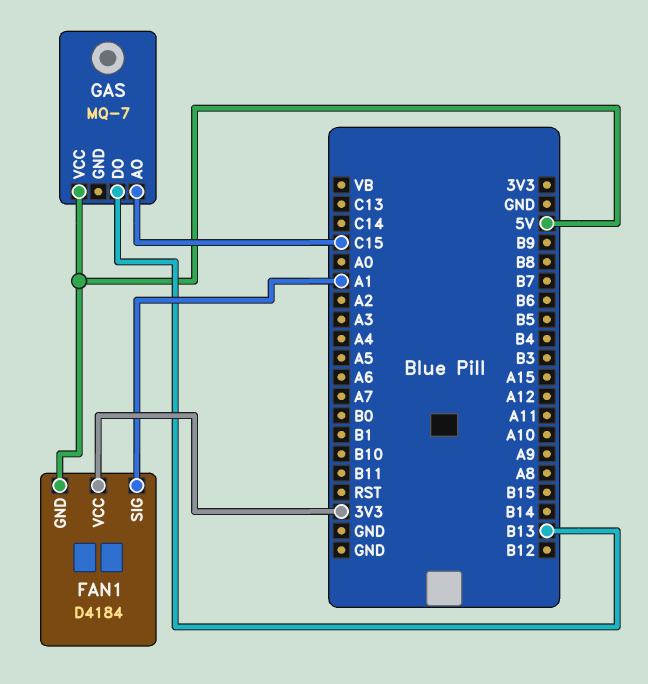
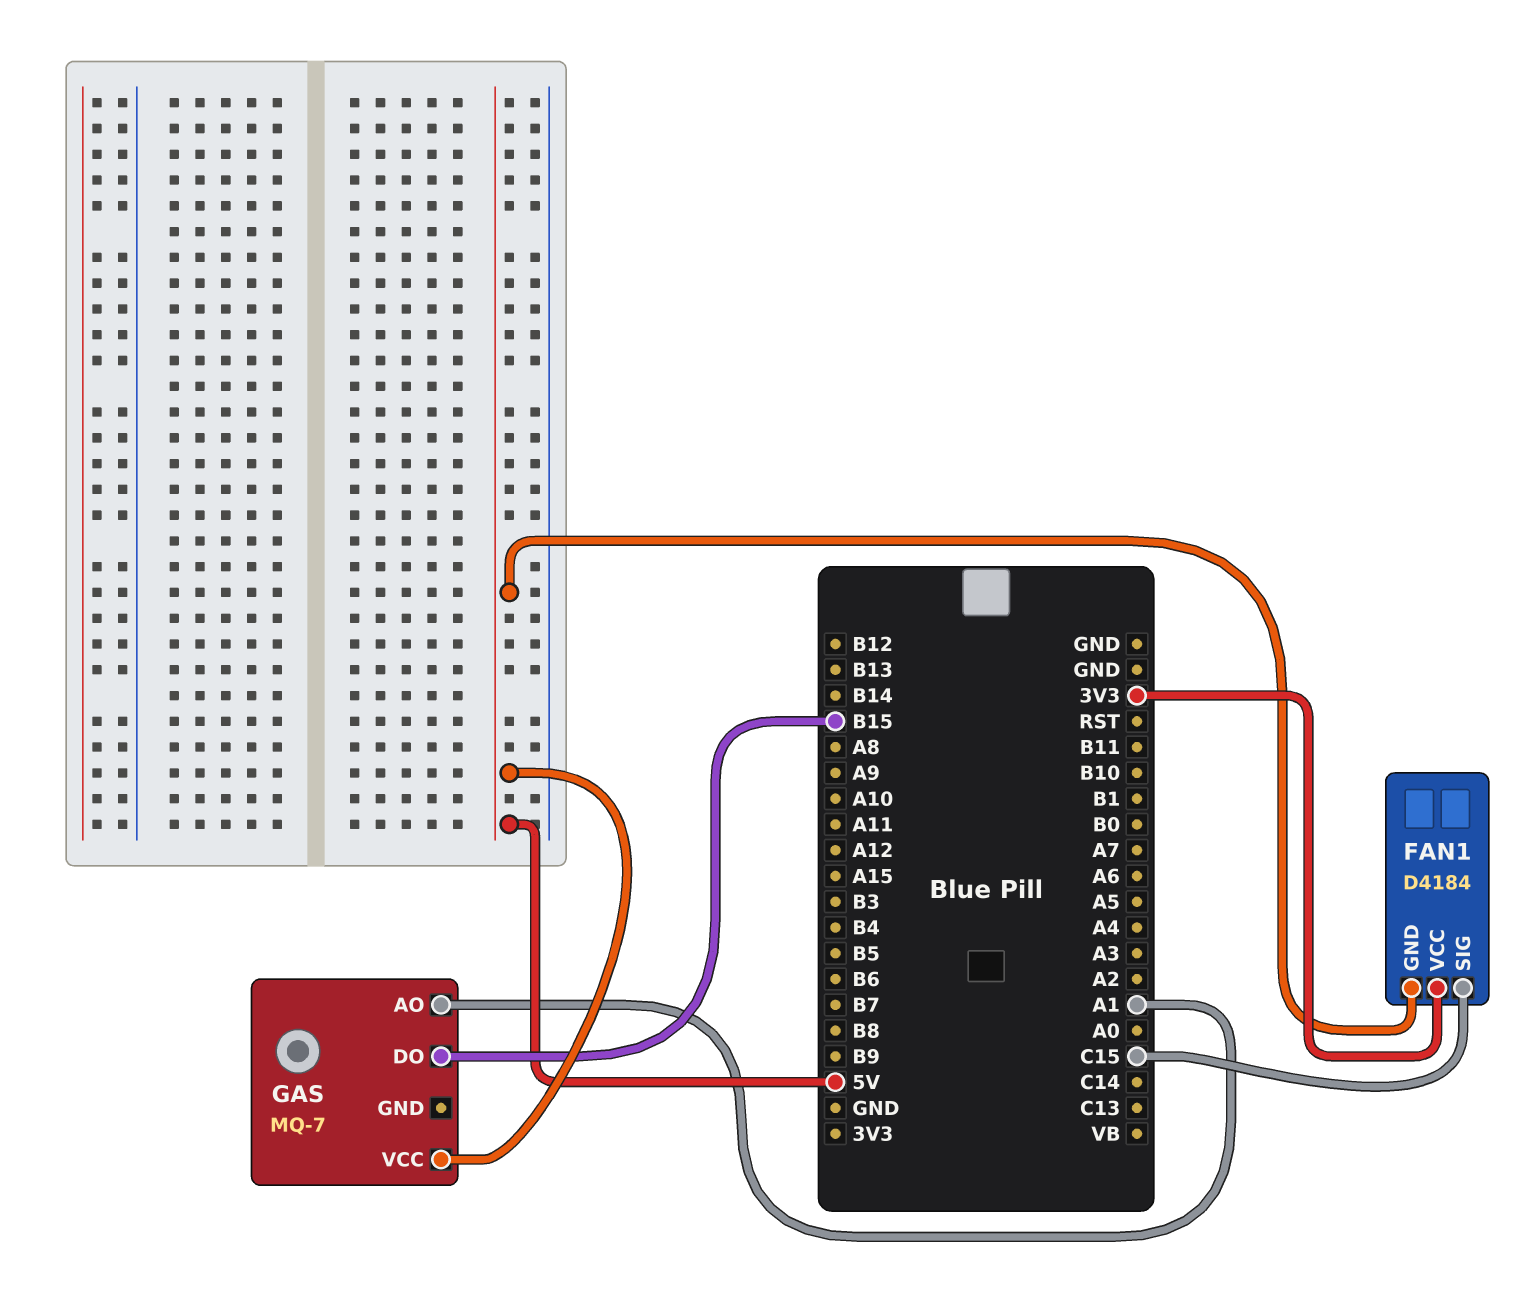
FAN1 pin SIG: A1 -> C15
GAS pin AO: C15 -> A1
GAS pin DO: B13 -> B15

